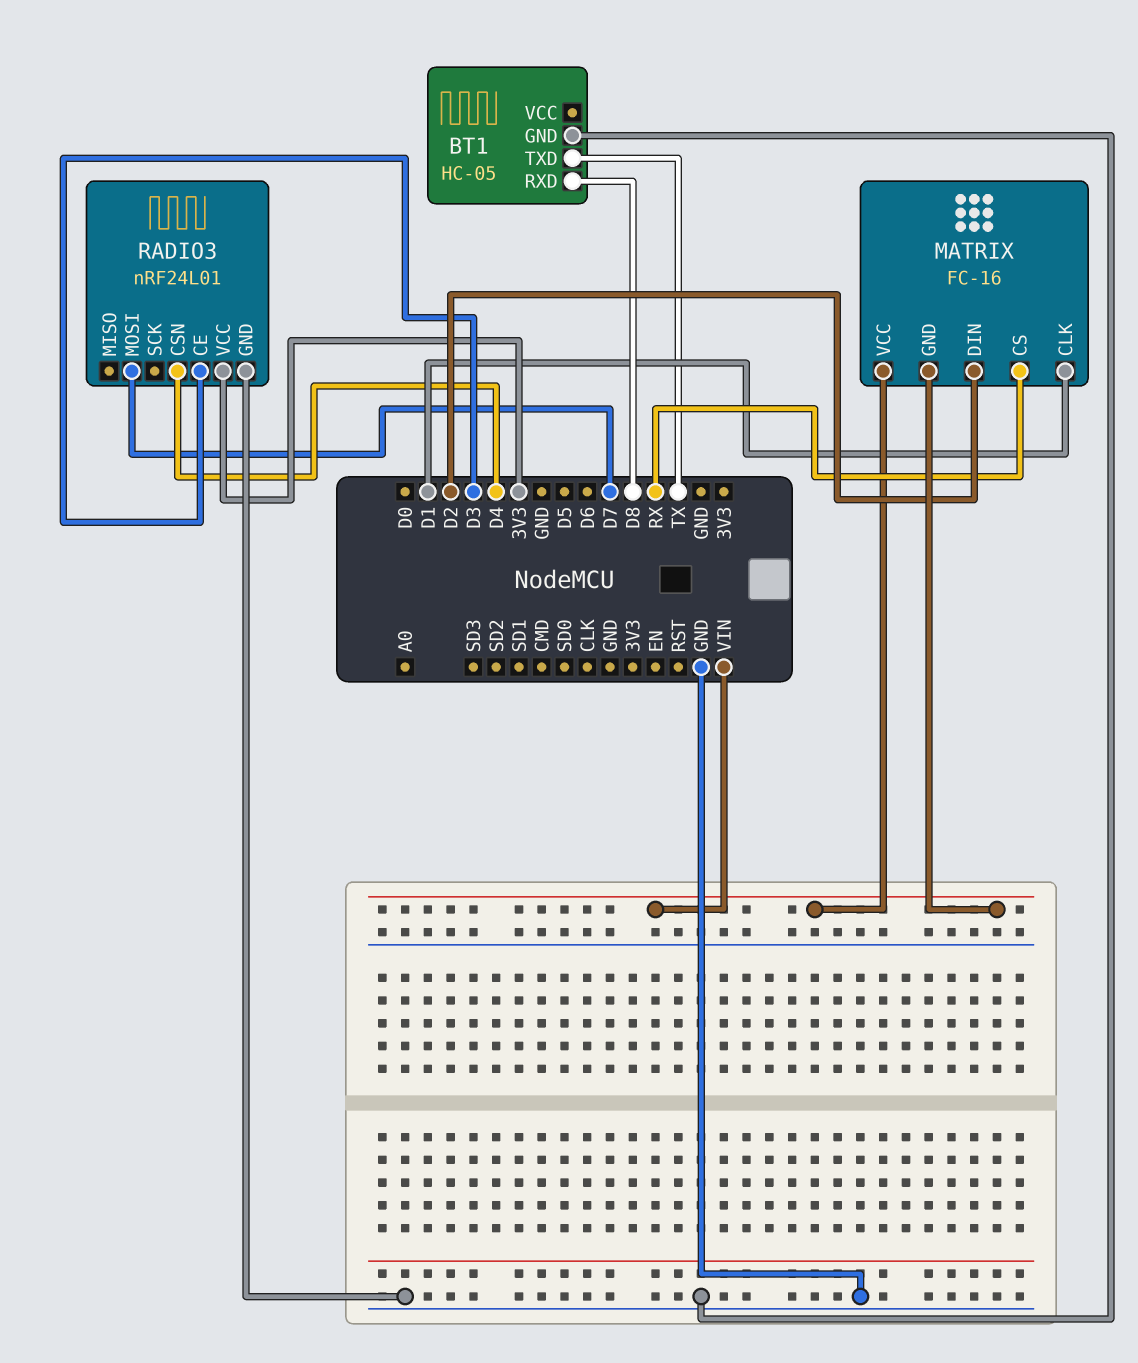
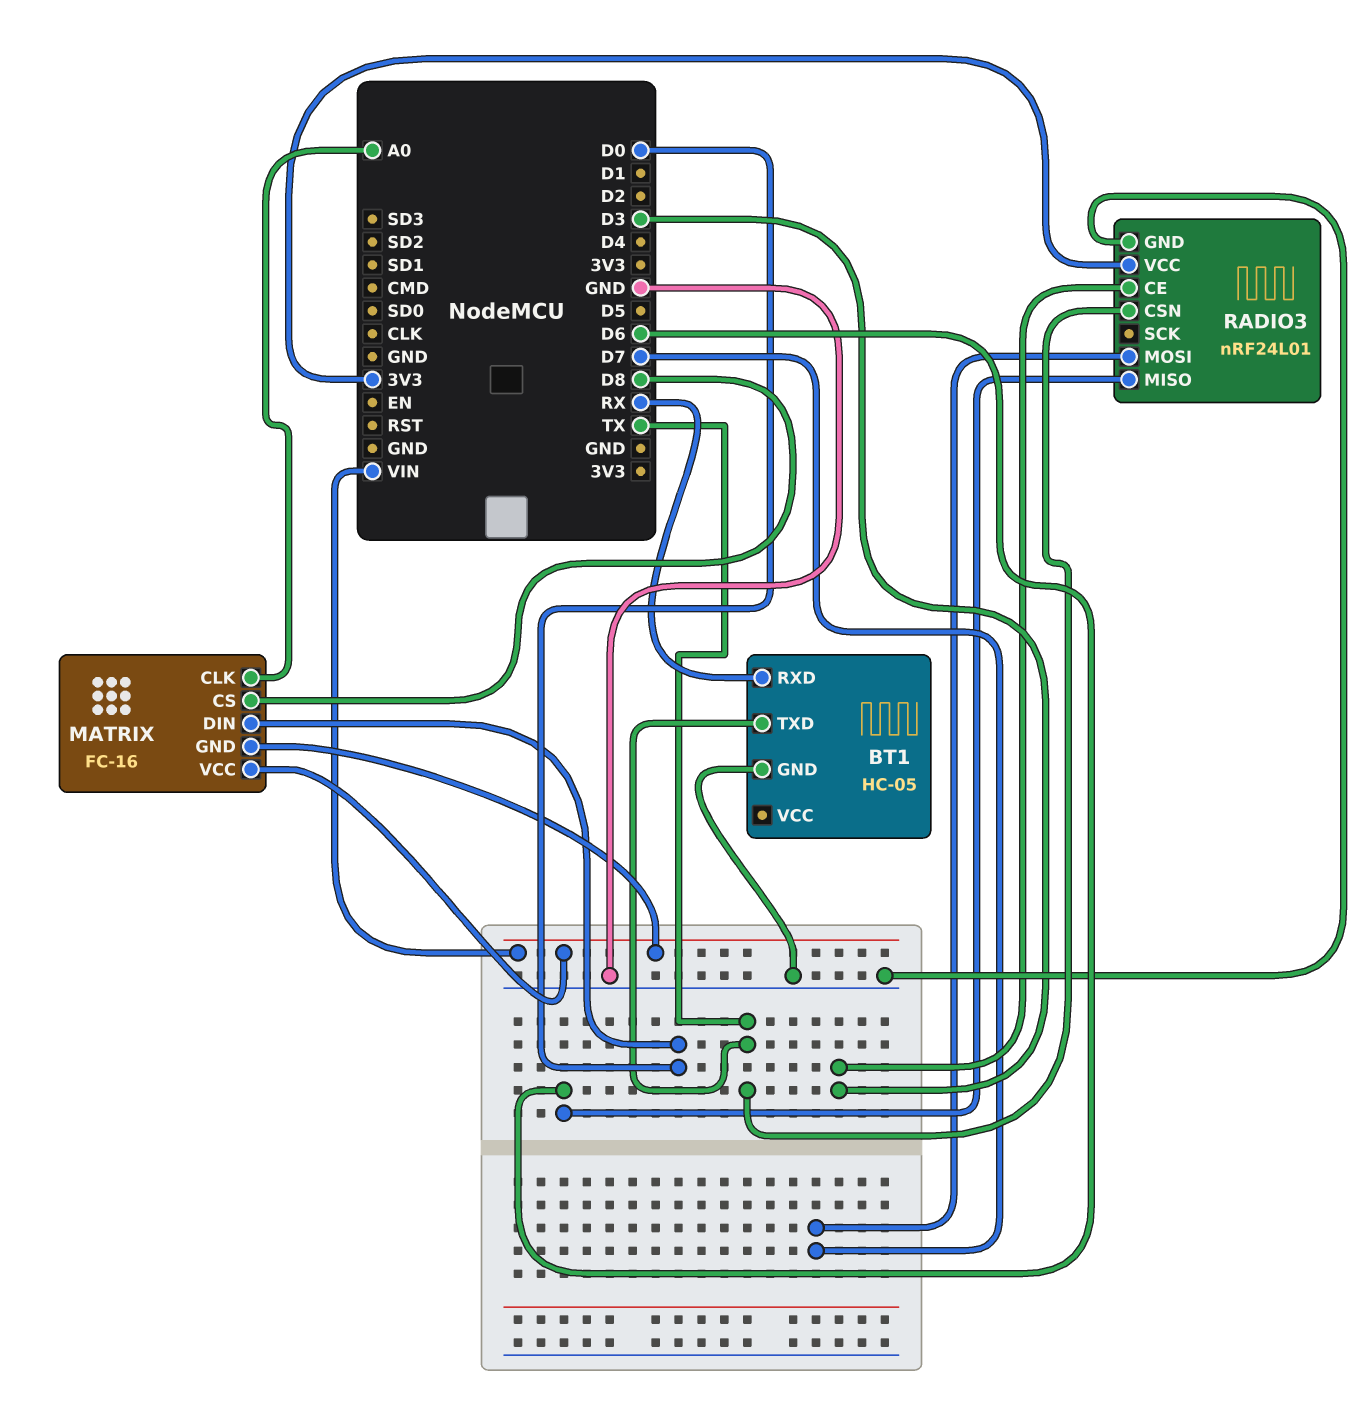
BT1 pin RXD: D8 -> RX
MATRIX pin CLK: D1 -> A0
MATRIX pin CS: RX -> D8
MATRIX pin DIN: D2 -> D0
RADIO3 pin CSN: D4 -> TX
RADIO3 pin MISO: none -> D6

